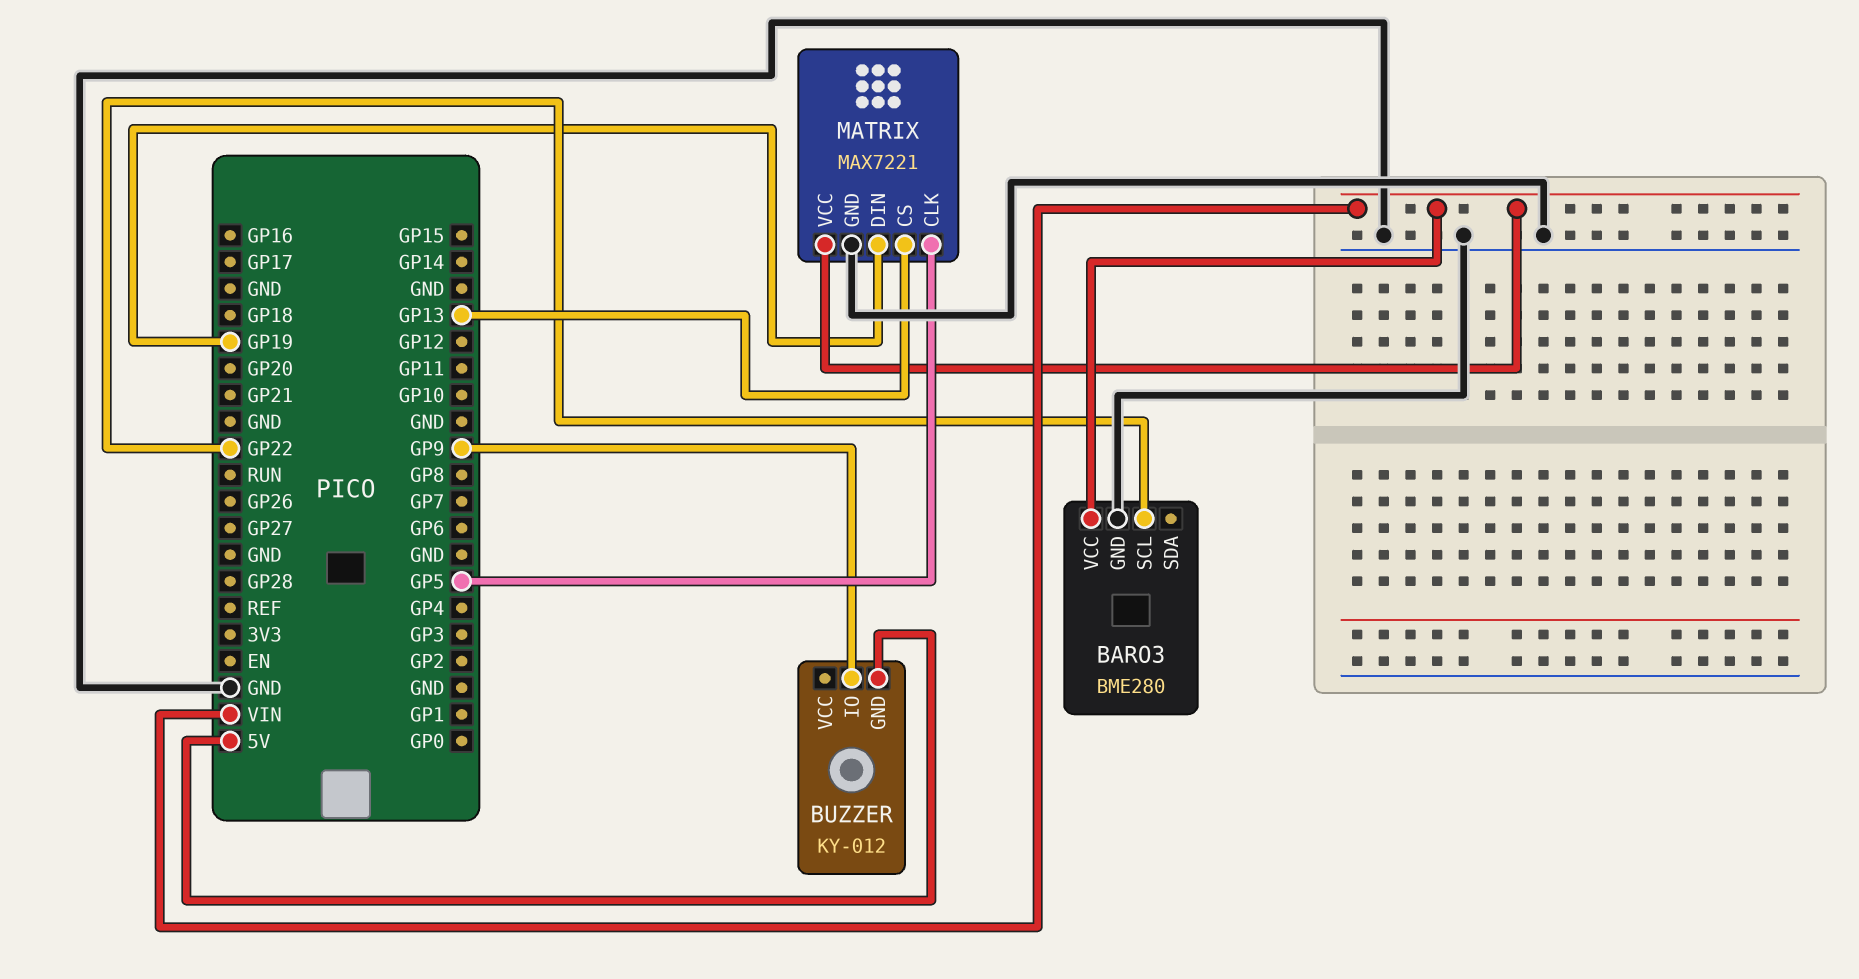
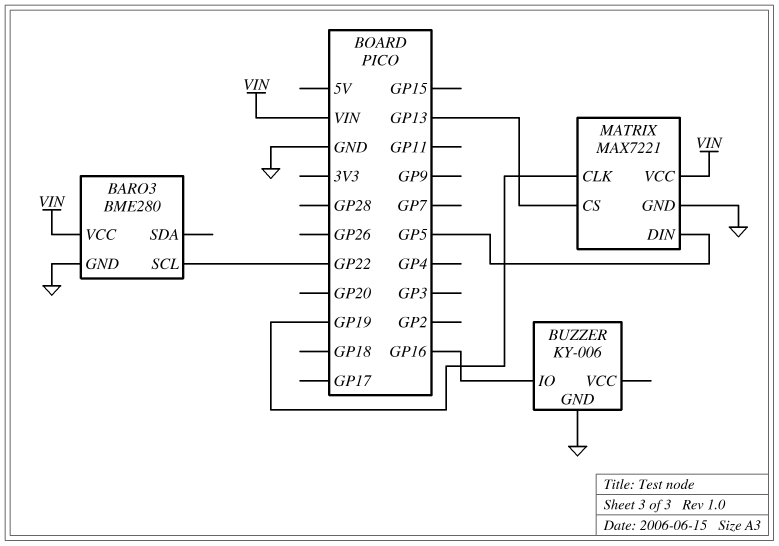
BUZZER: KY-012 -> KY-006
BUZZER pin GND: 5V -> GND
BUZZER pin IO: GP9 -> GP16
MATRIX pin CLK: GP5 -> GP19
MATRIX pin DIN: GP19 -> GP5

